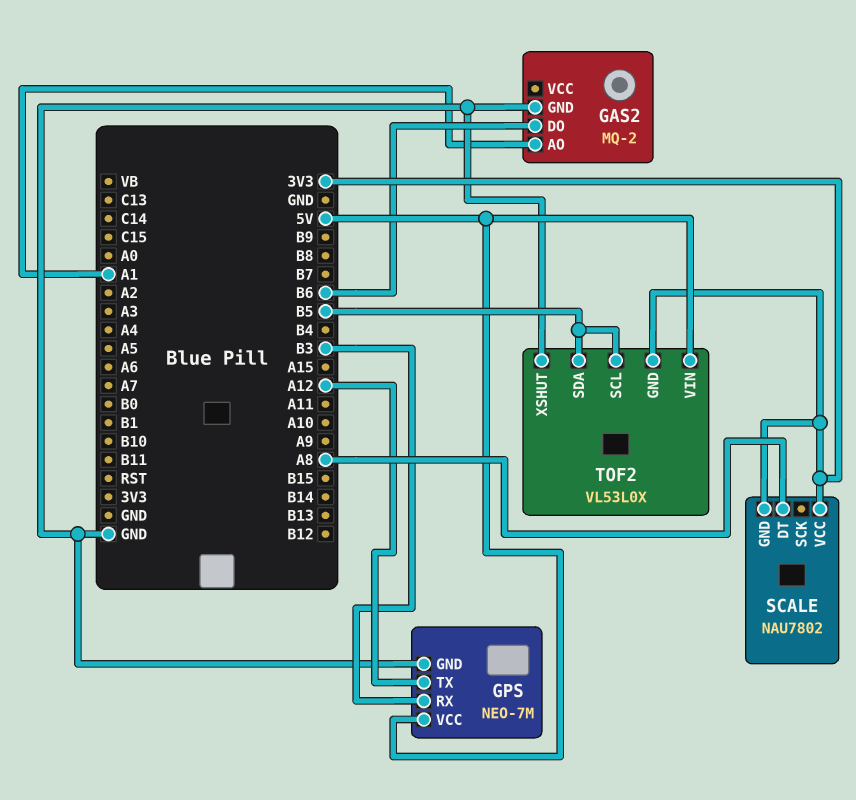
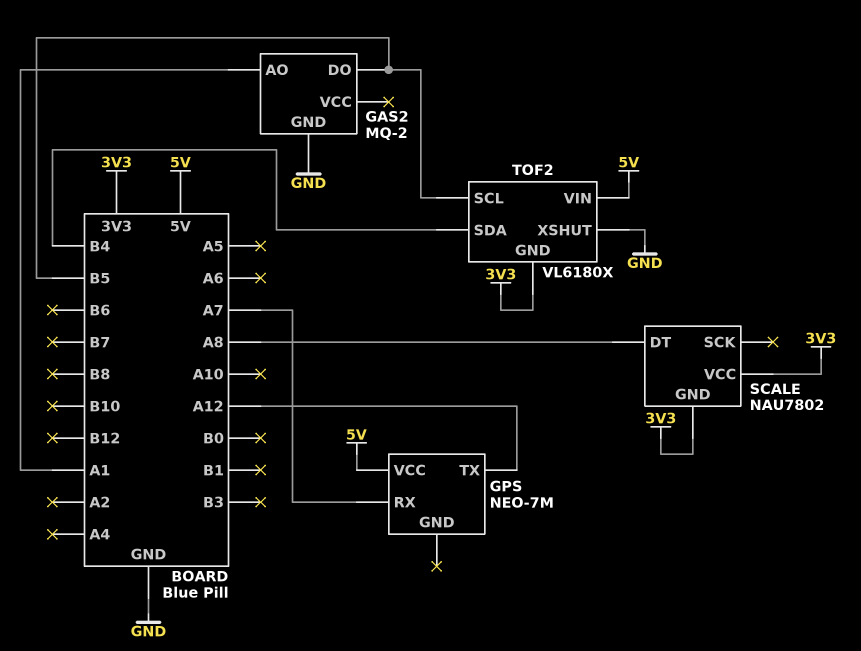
GAS2 pin DO: B6 -> B5
GPS pin GND: GND -> none
GPS pin RX: B3 -> A7
TOF2: VL53L0X -> VL6180X
TOF2 pin SDA: B5 -> B4

